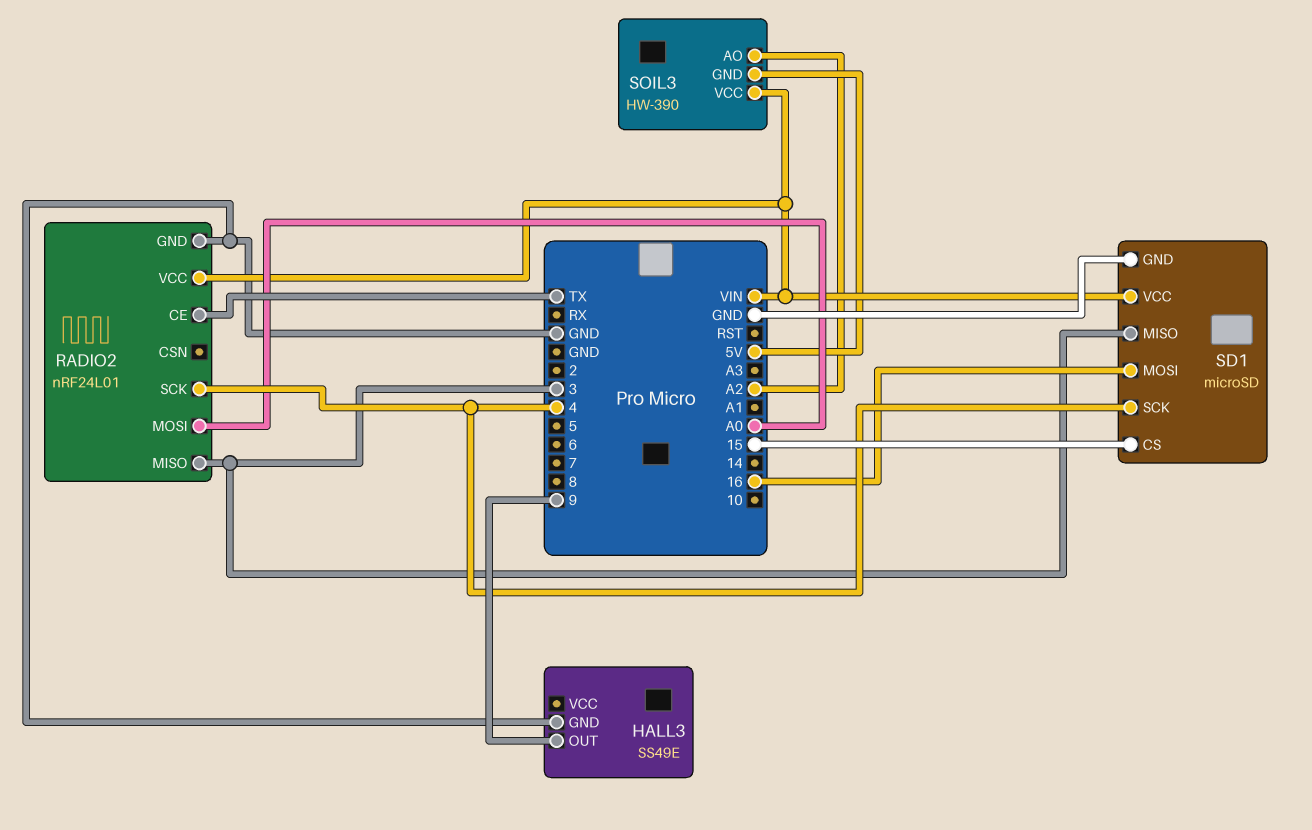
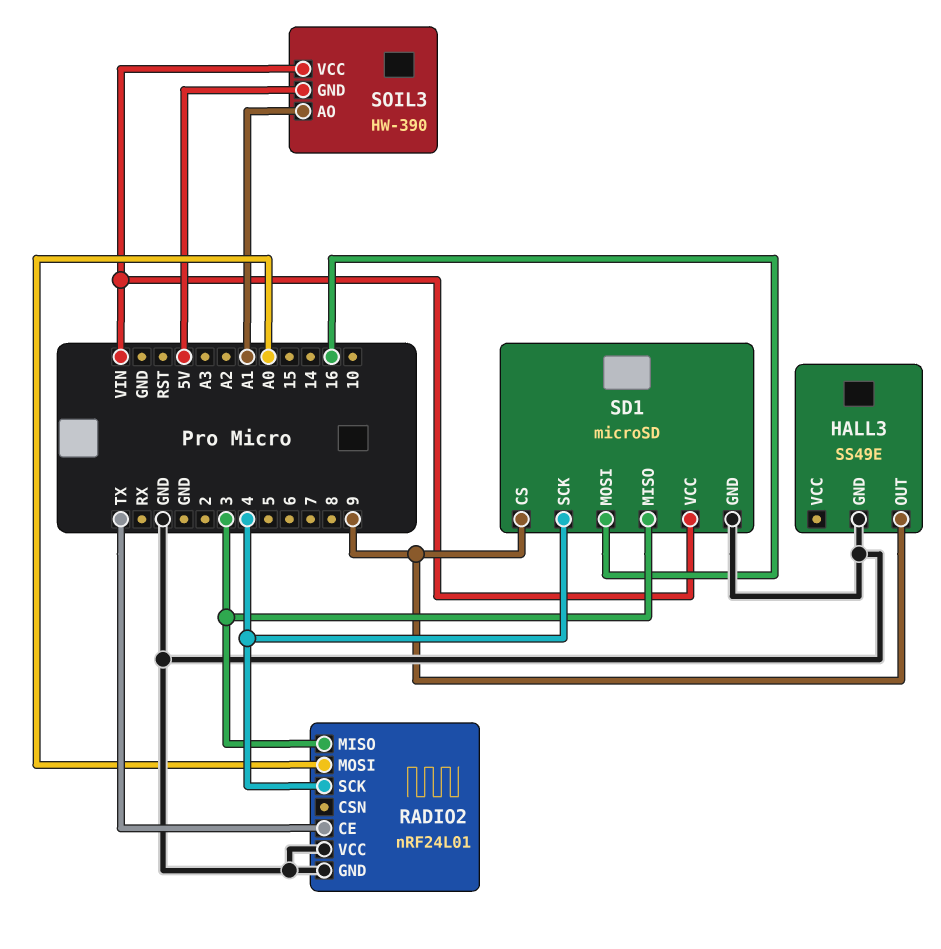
RADIO2 pin VCC: VIN -> GND
SD1 pin CS: 15 -> 9
SOIL3 pin AO: A2 -> A1

